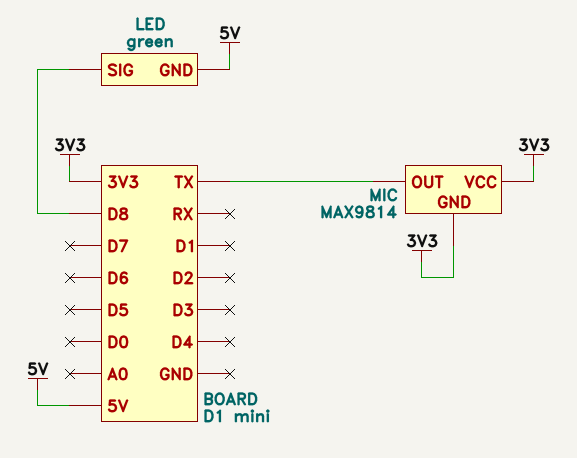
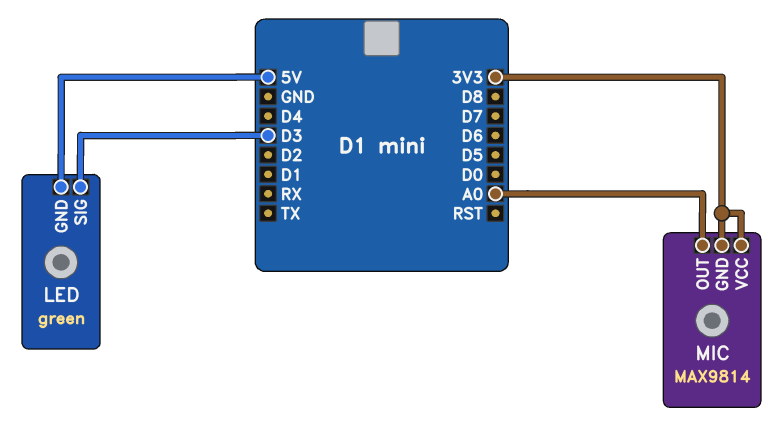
LED pin SIG: D8 -> D3
MIC pin OUT: TX -> A0

